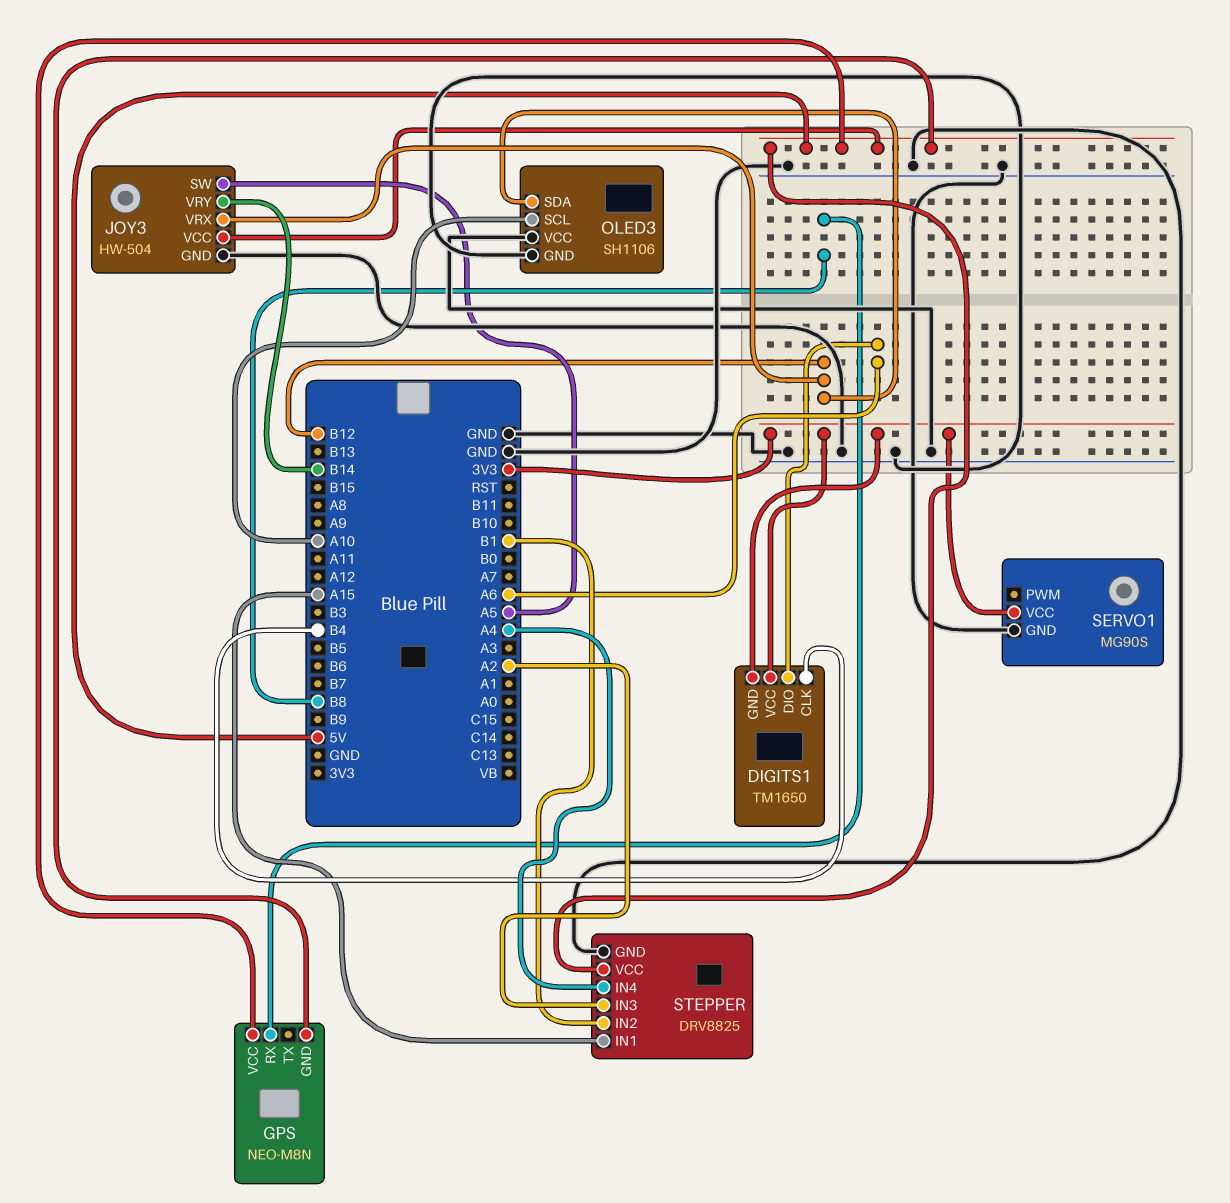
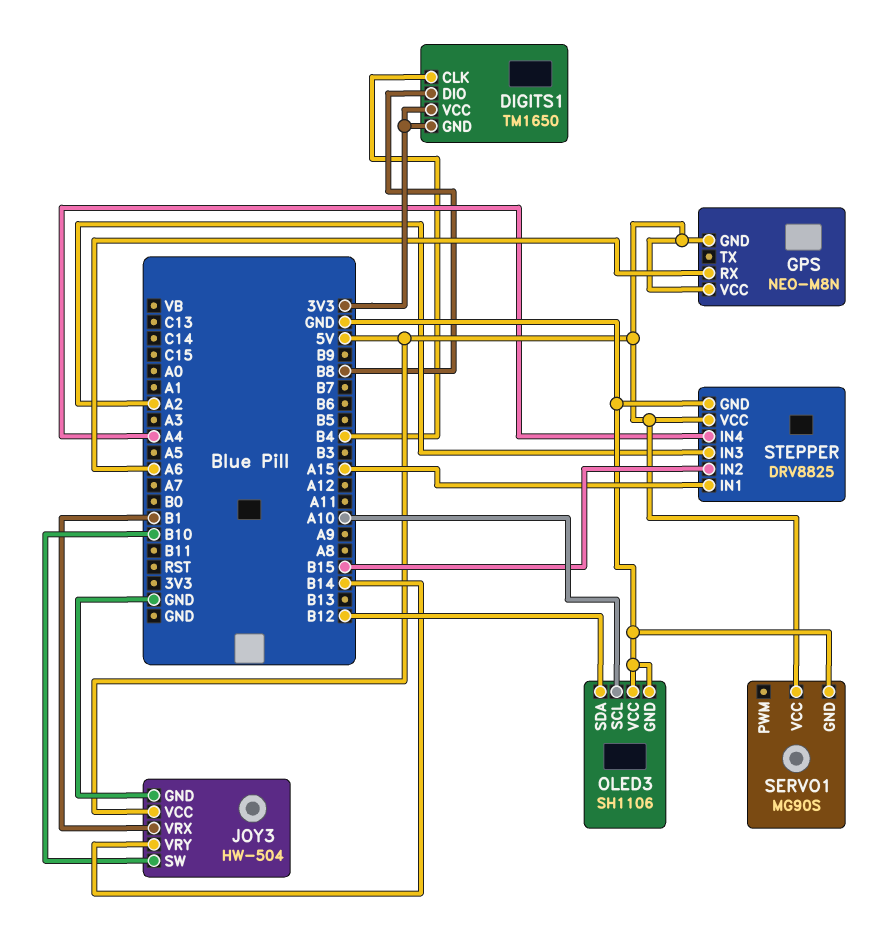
DIGITS1 pin DIO: A6 -> B8
GPS pin RX: B8 -> A6
JOY3 pin SW: A5 -> B10
JOY3 pin VRX: B12 -> B1
SERVO1 pin VCC: 3V3 -> 5V
STEPPER pin IN2: B1 -> B15

